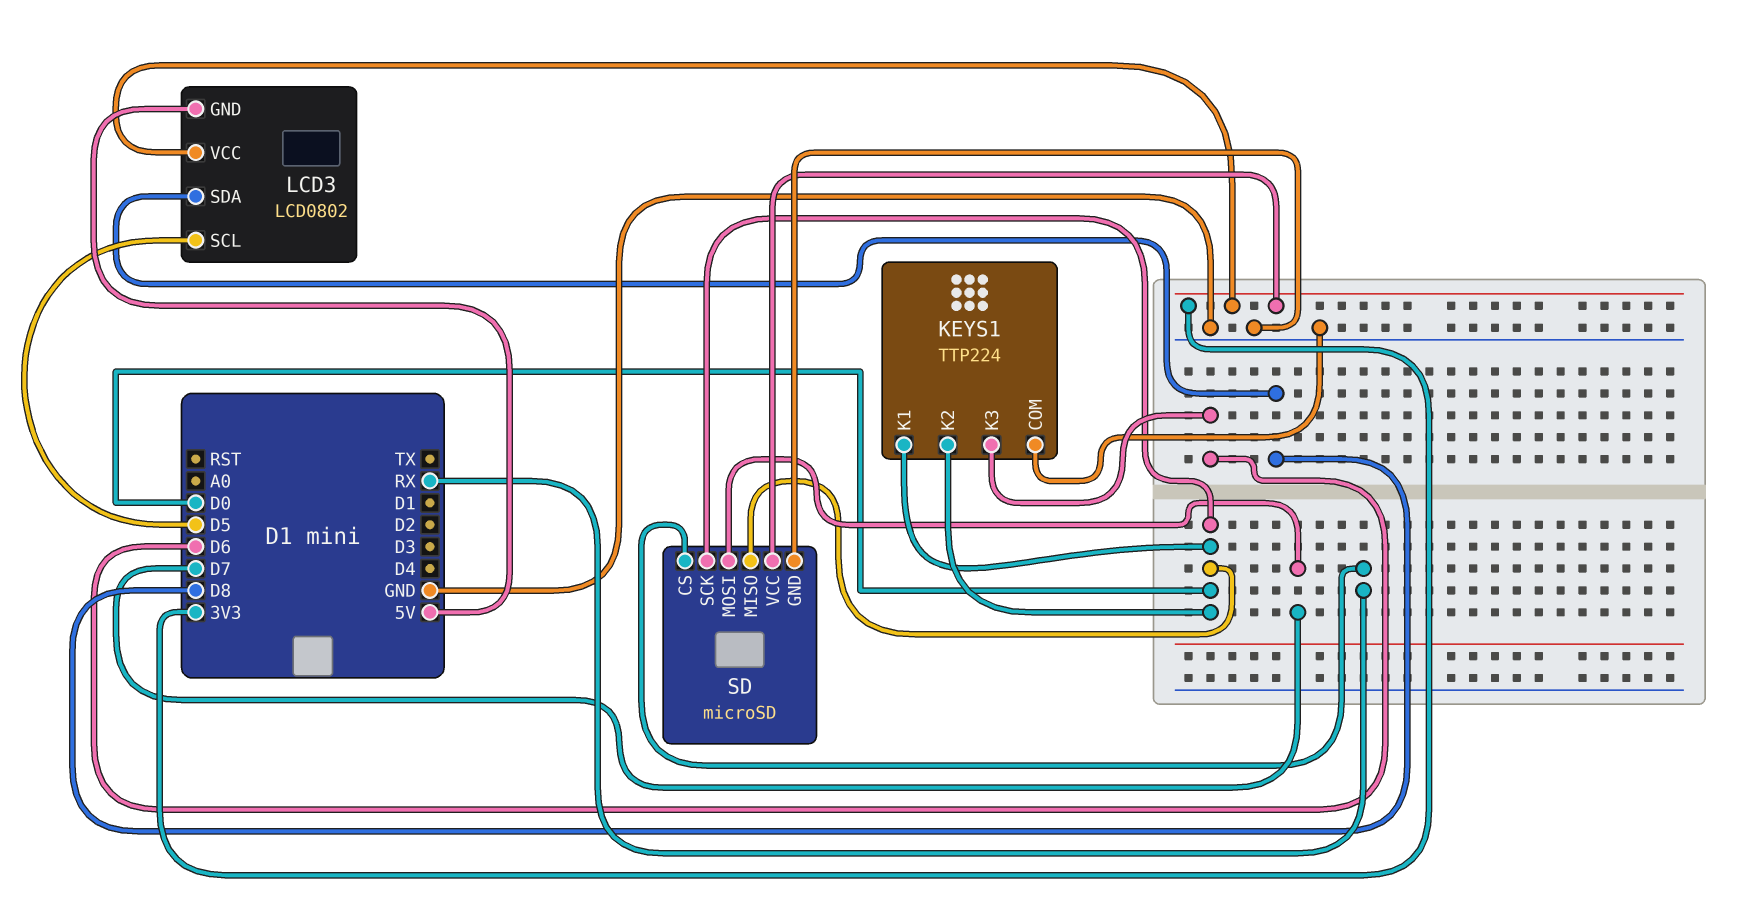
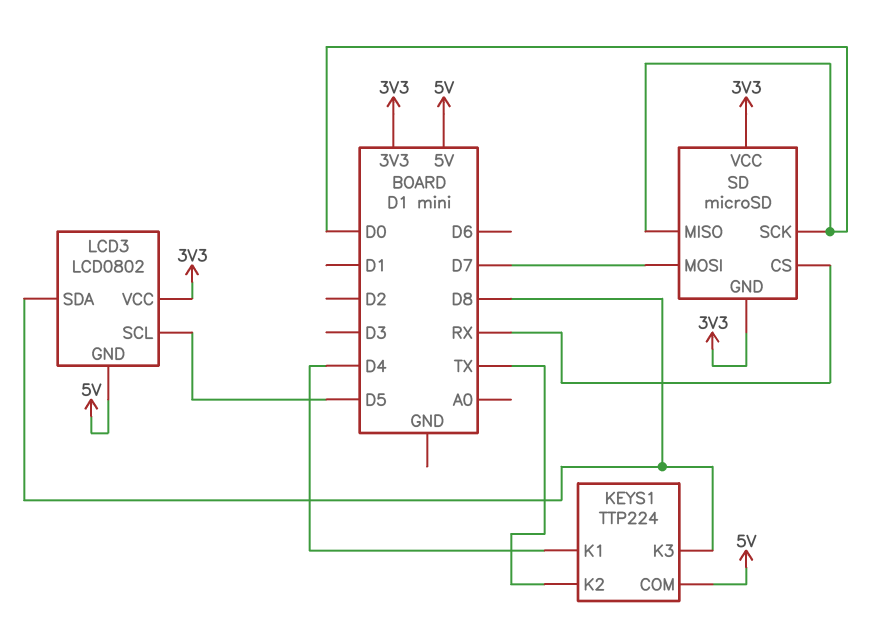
KEYS1 pin COM: GND -> 5V
KEYS1 pin K1: D0 -> D4
KEYS1 pin K2: D0 -> TX
KEYS1 pin K3: D6 -> D8
SD pin GND: GND -> 3V3

